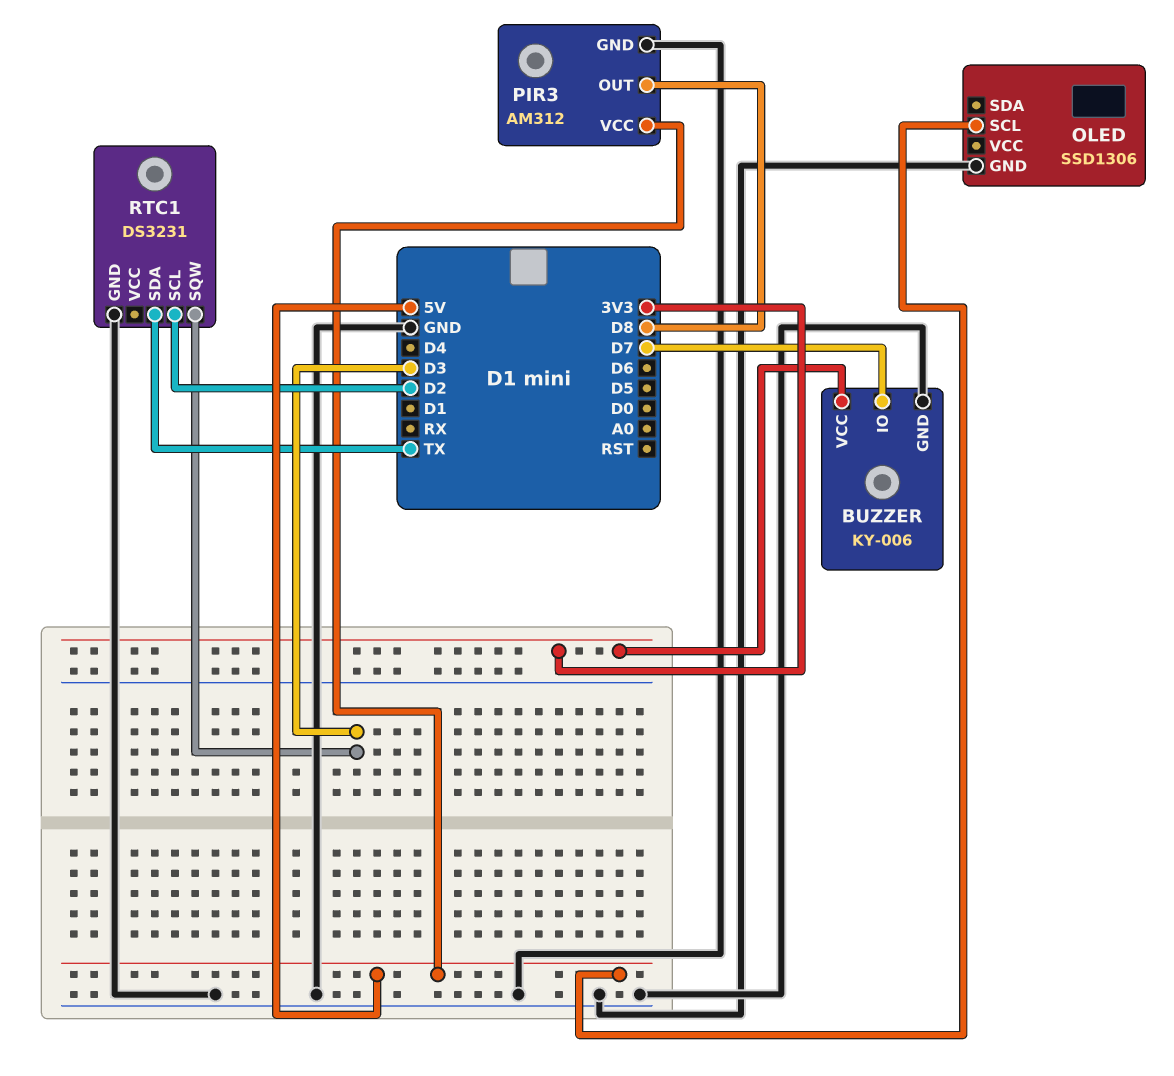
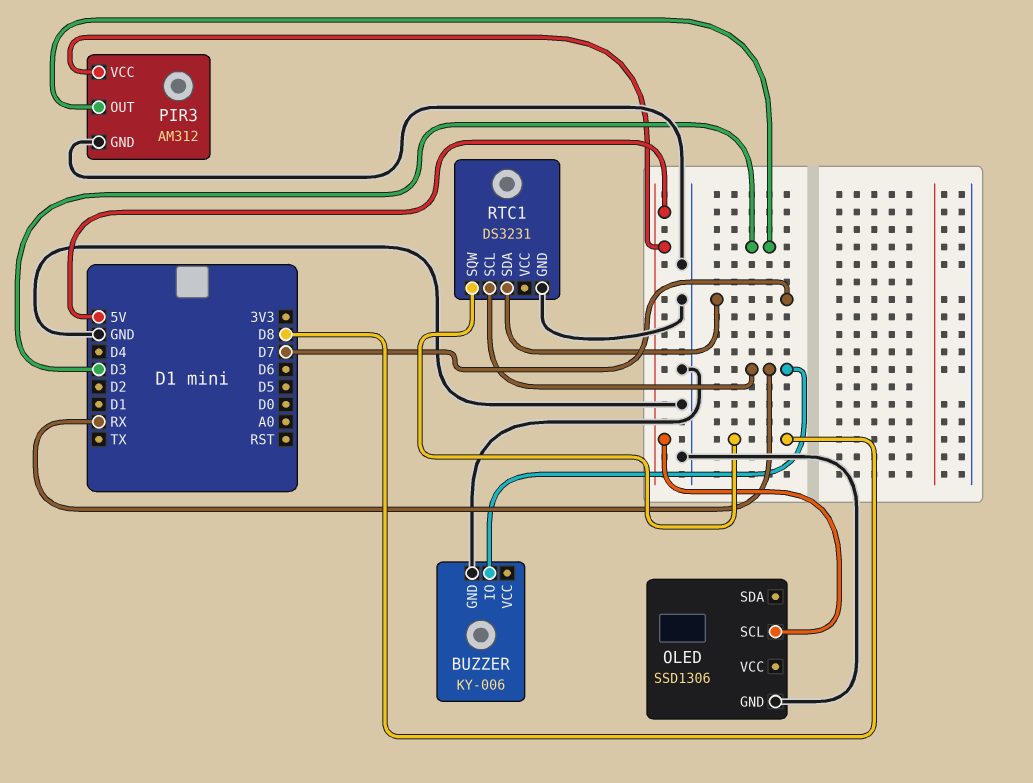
BUZZER pin IO: D7 -> RX
BUZZER pin VCC: 3V3 -> none
PIR3 pin OUT: D8 -> D3
RTC1 pin SCL: D2 -> RX
RTC1 pin SDA: TX -> D7
RTC1 pin SQW: D3 -> D8

